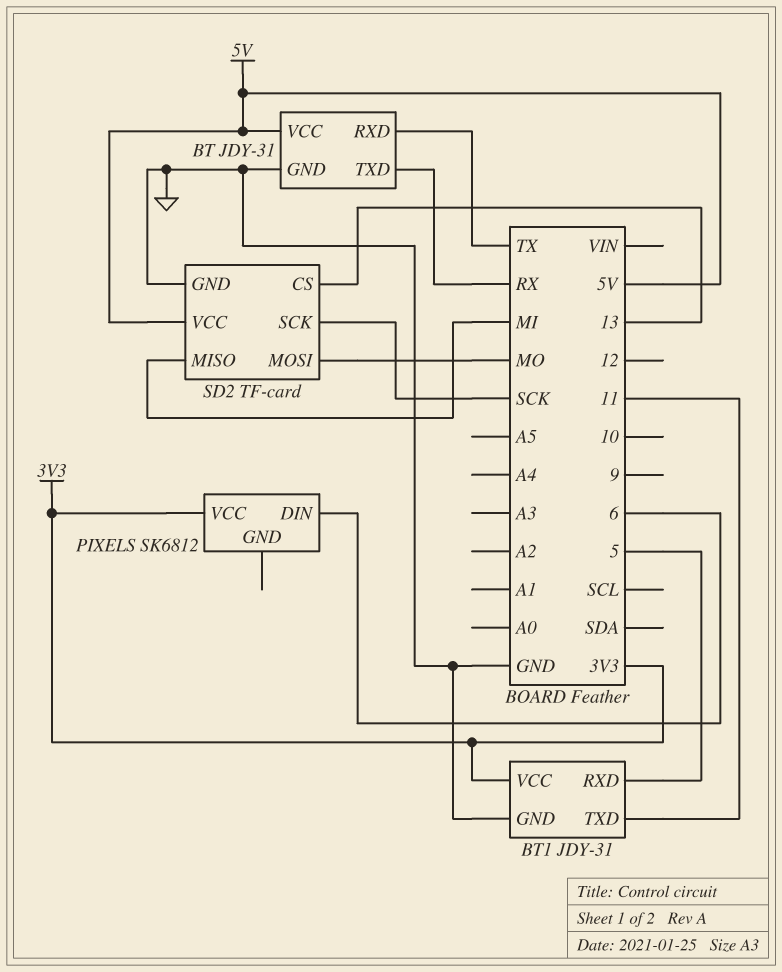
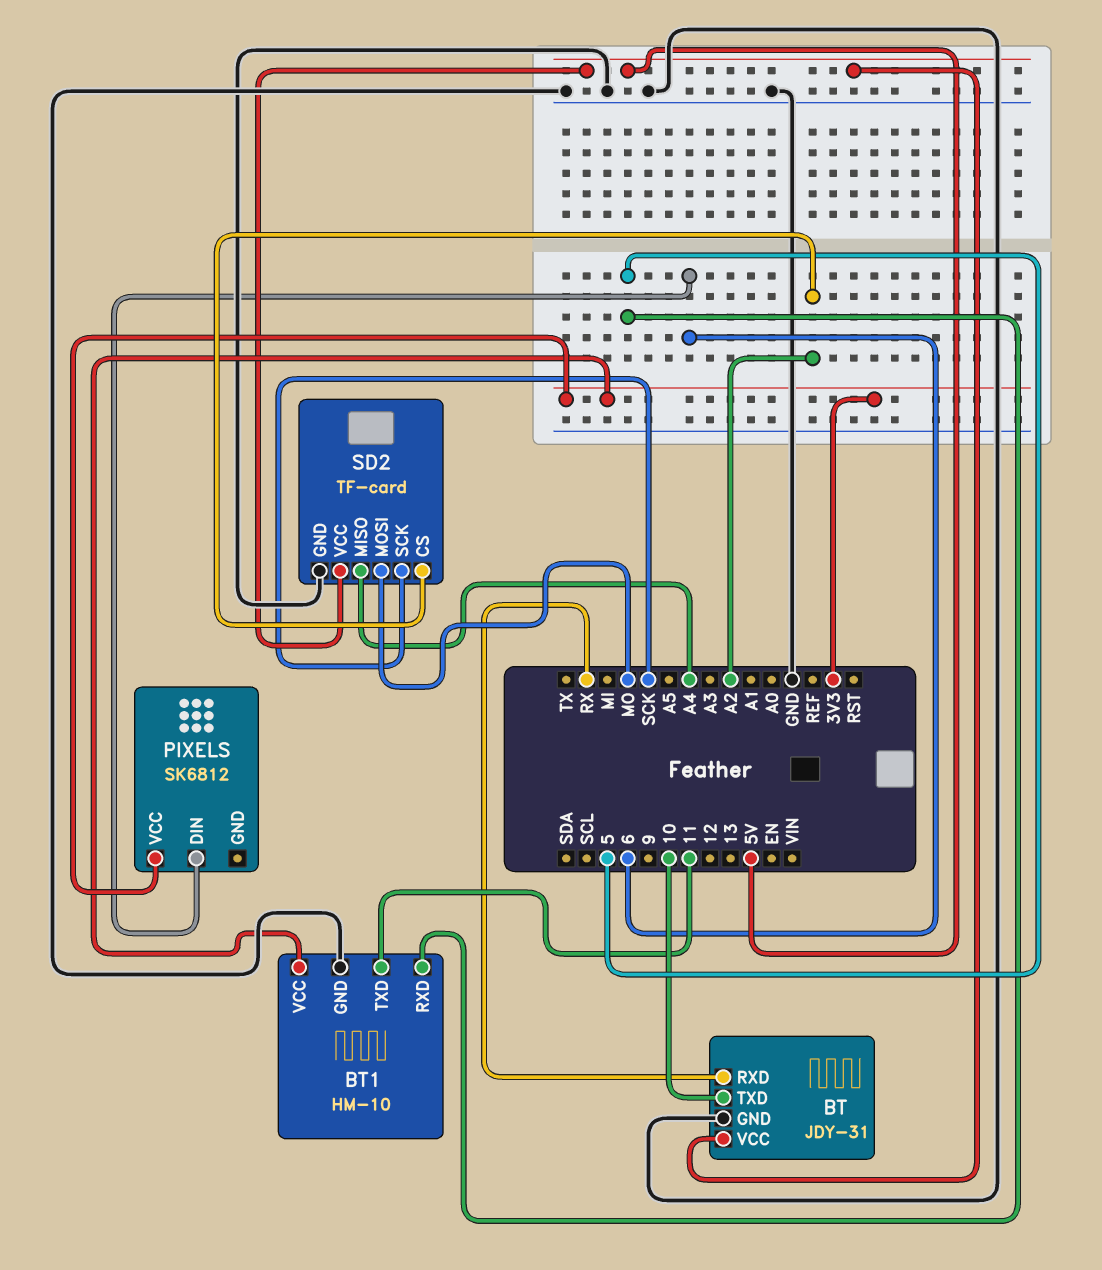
BT pin RXD: TX -> RX
BT pin TXD: RX -> 10
BT1: JDY-31 -> HM-10
SD2 pin CS: 13 -> A2
SD2 pin MISO: MI -> A4

